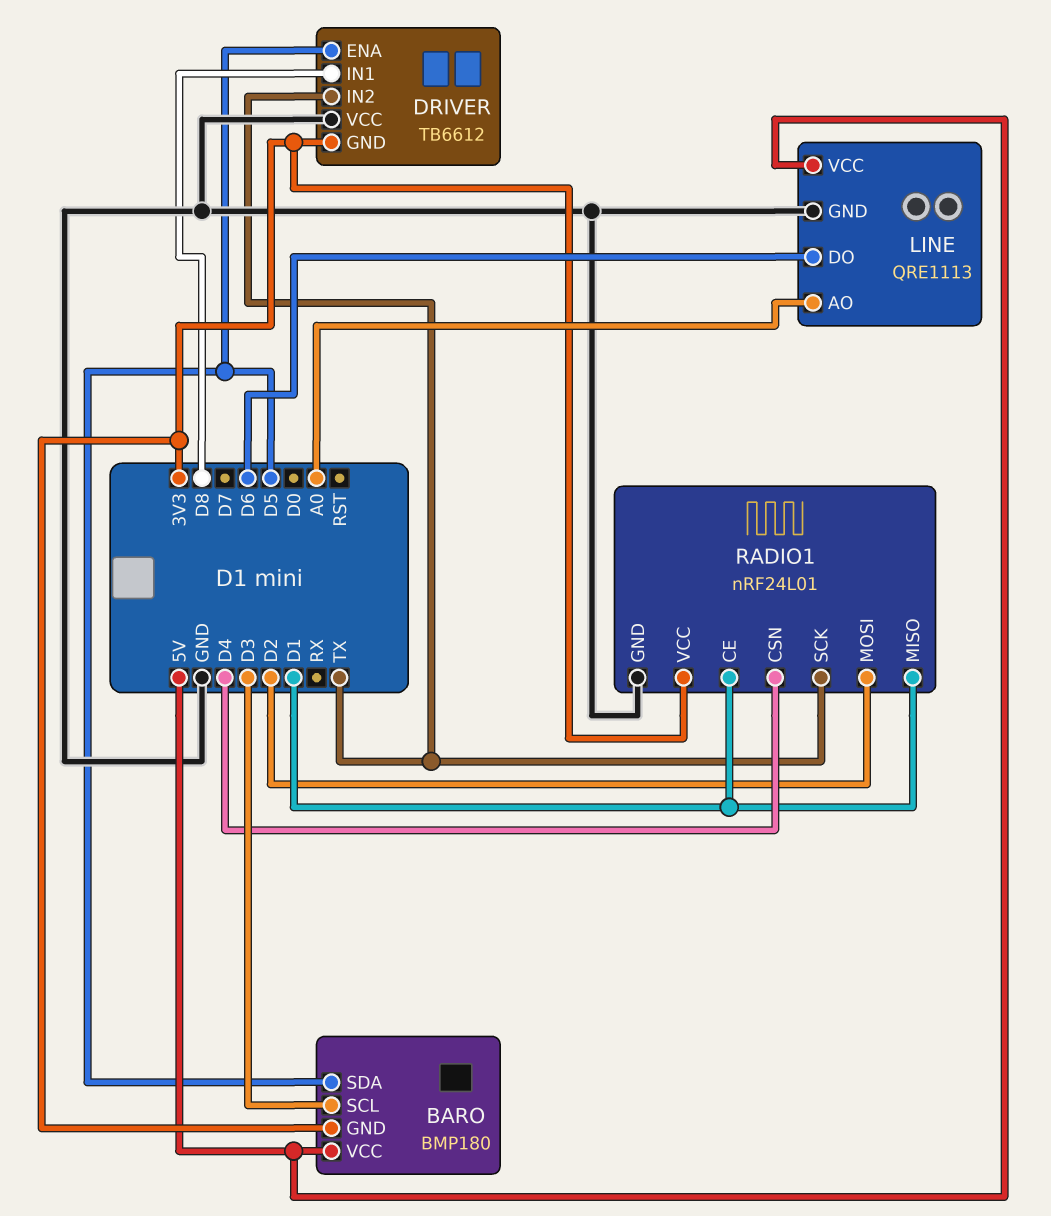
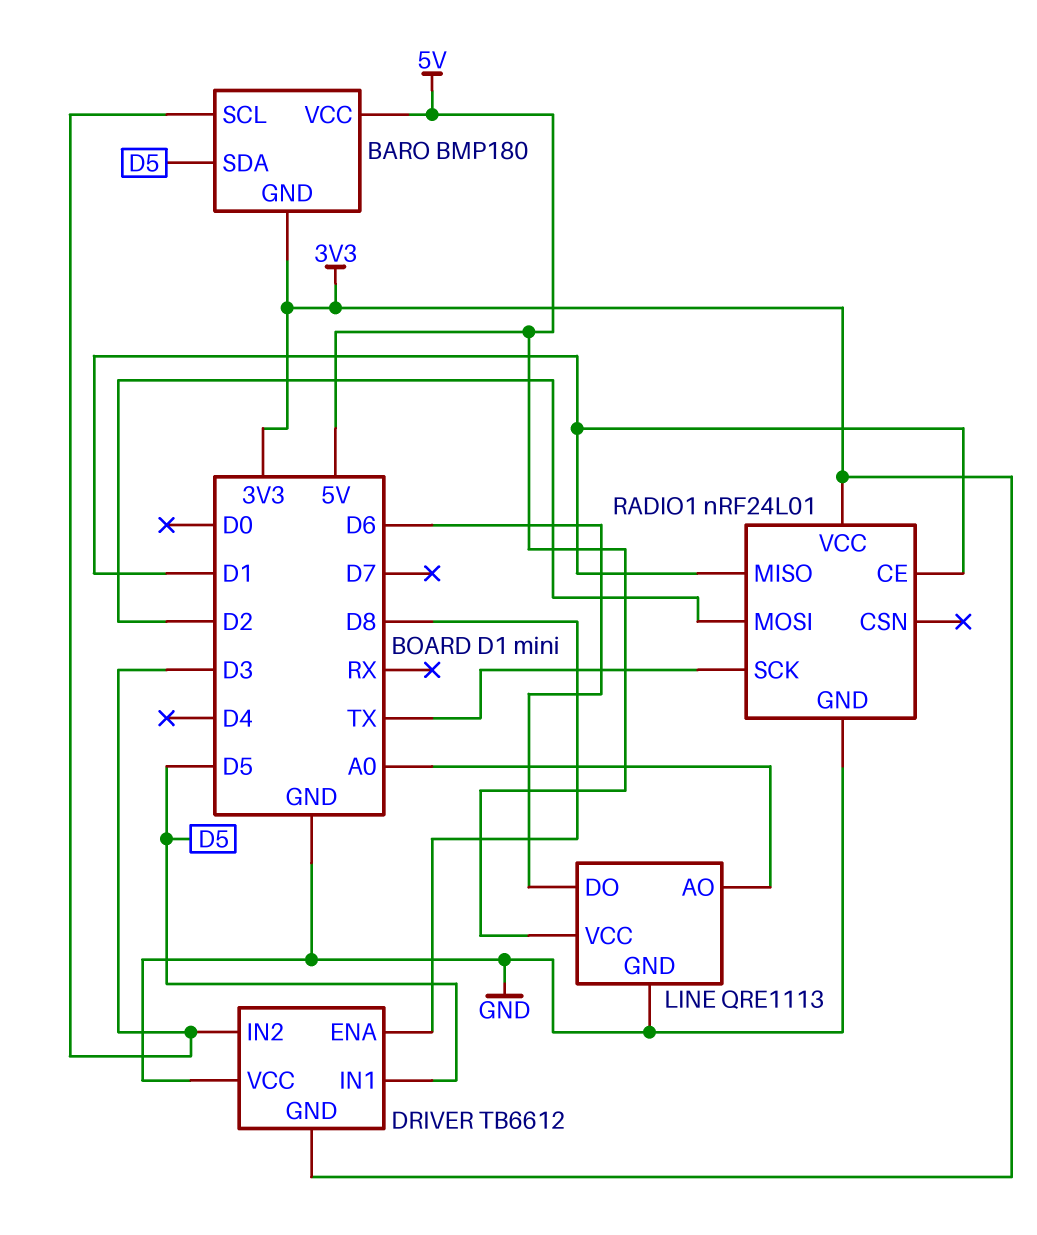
DRIVER pin ENA: D5 -> D8
DRIVER pin IN1: D8 -> D5
DRIVER pin IN2: TX -> D3
RADIO1 pin CSN: D4 -> none

